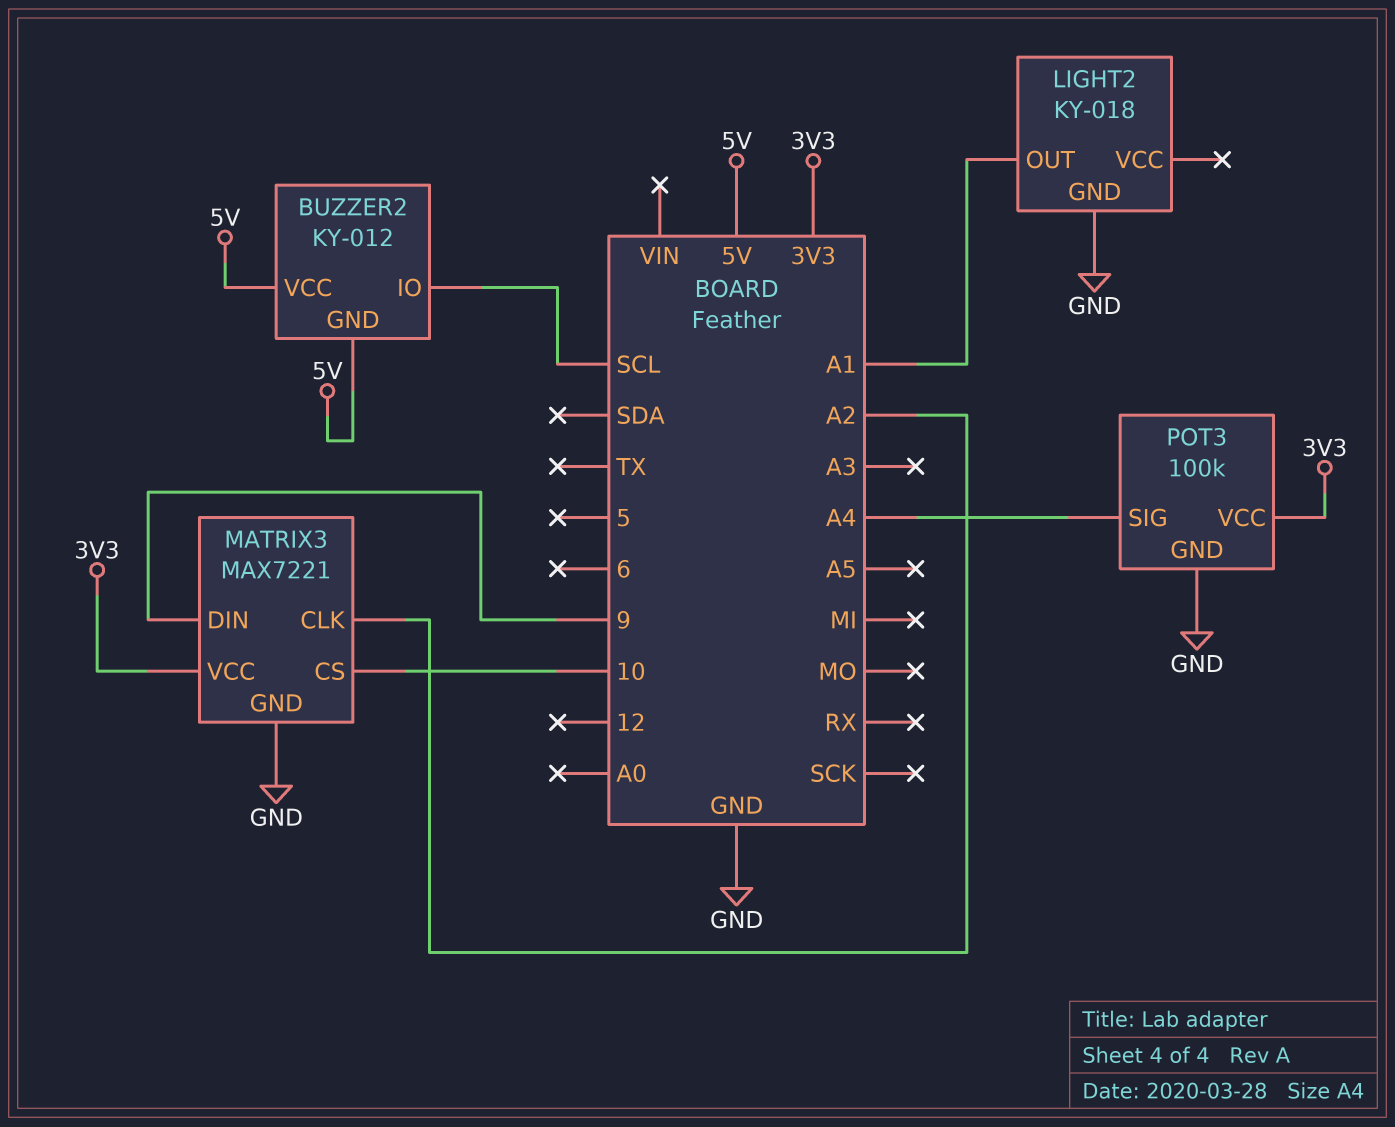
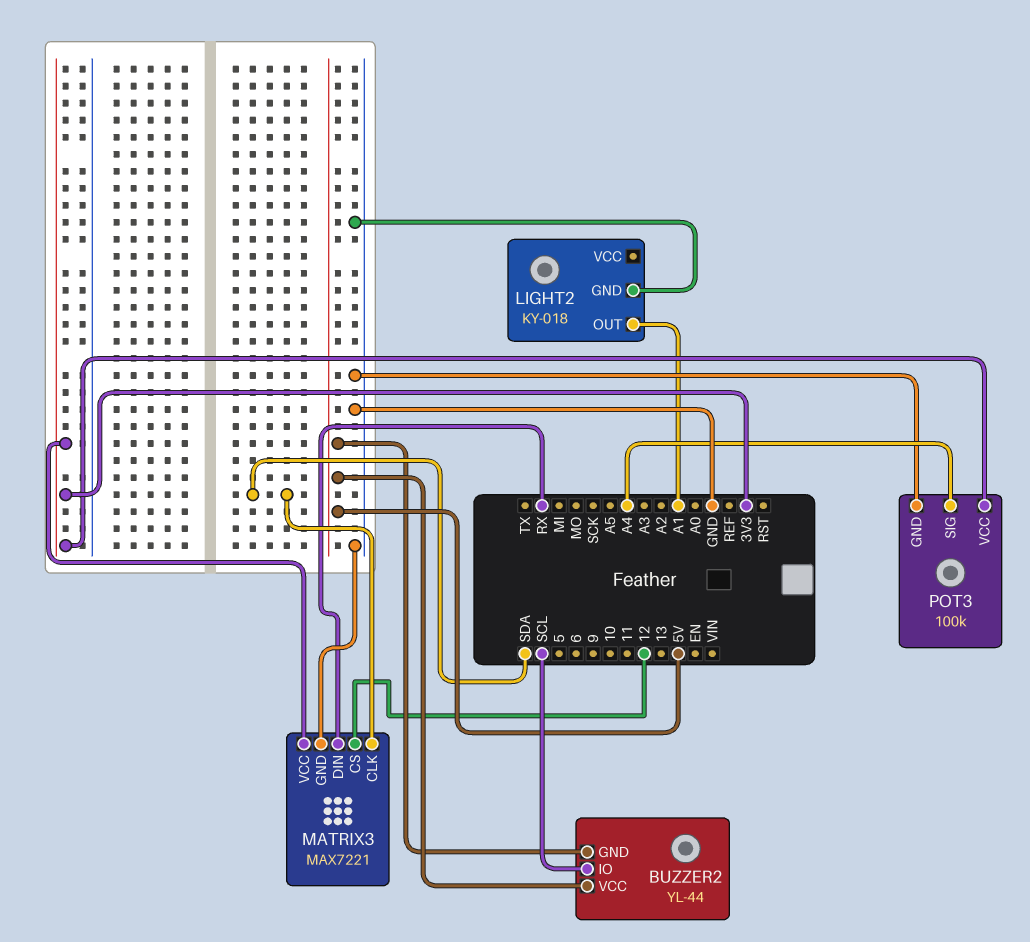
BUZZER2: KY-012 -> YL-44
MATRIX3 pin CLK: A2 -> SDA
MATRIX3 pin CS: 10 -> 12
MATRIX3 pin DIN: 9 -> RX

